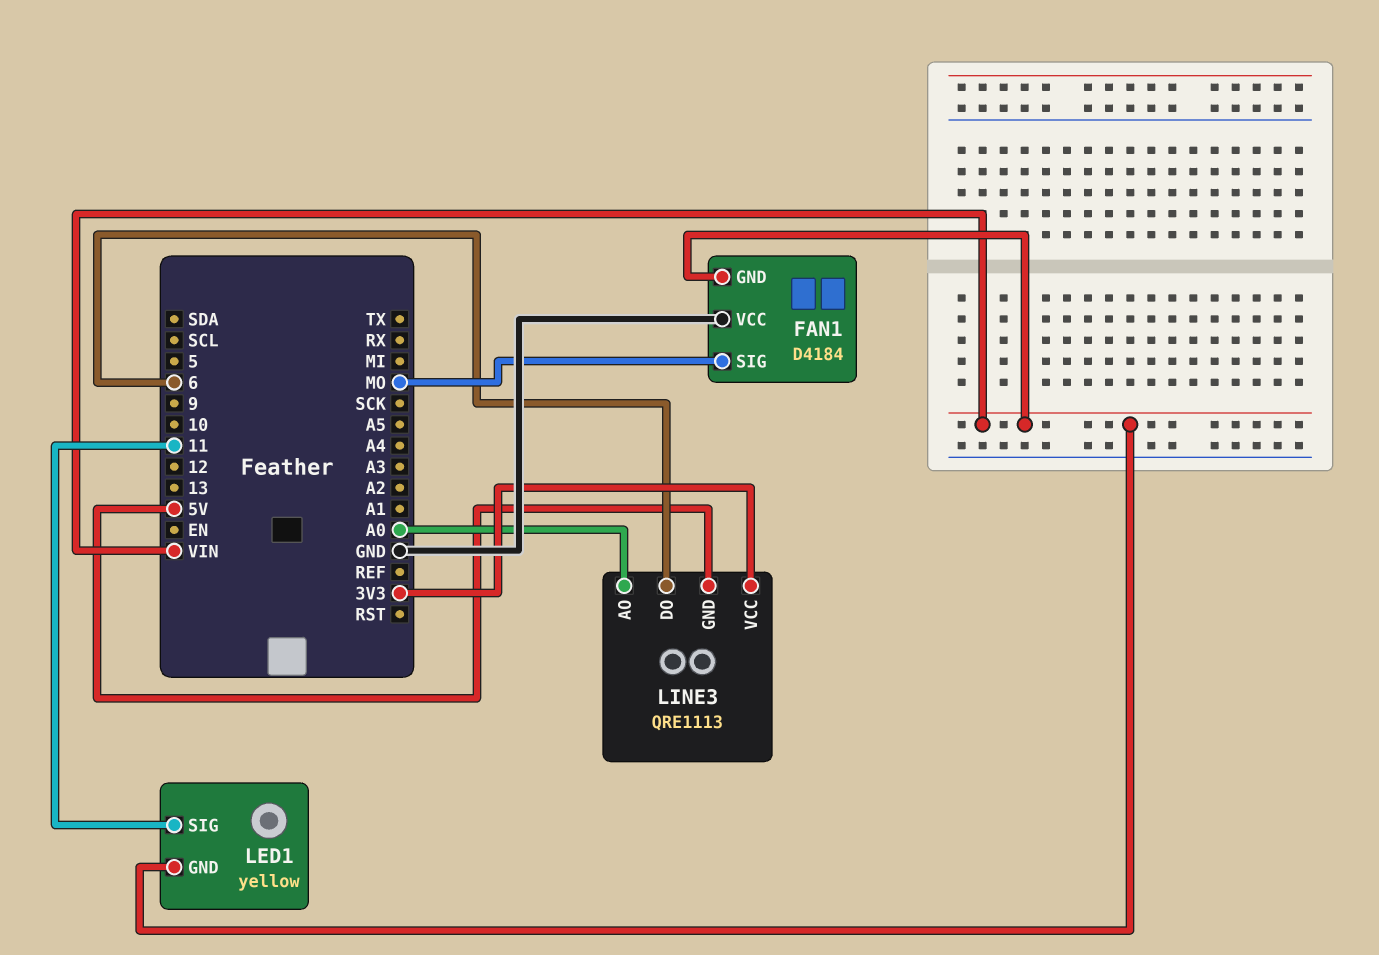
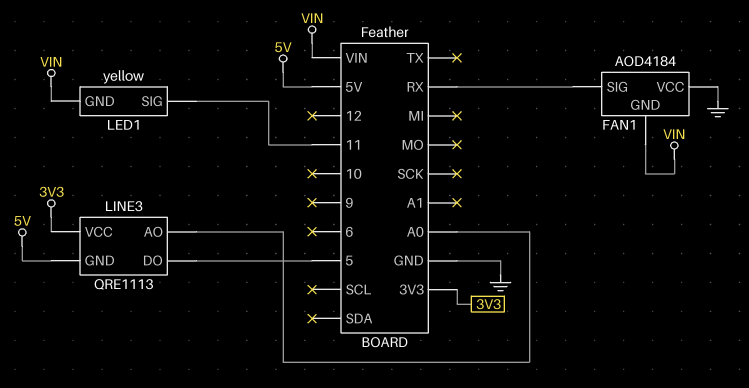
FAN1: D4184 -> AOD4184
FAN1 pin SIG: MO -> RX
LINE3 pin DO: 6 -> 5

